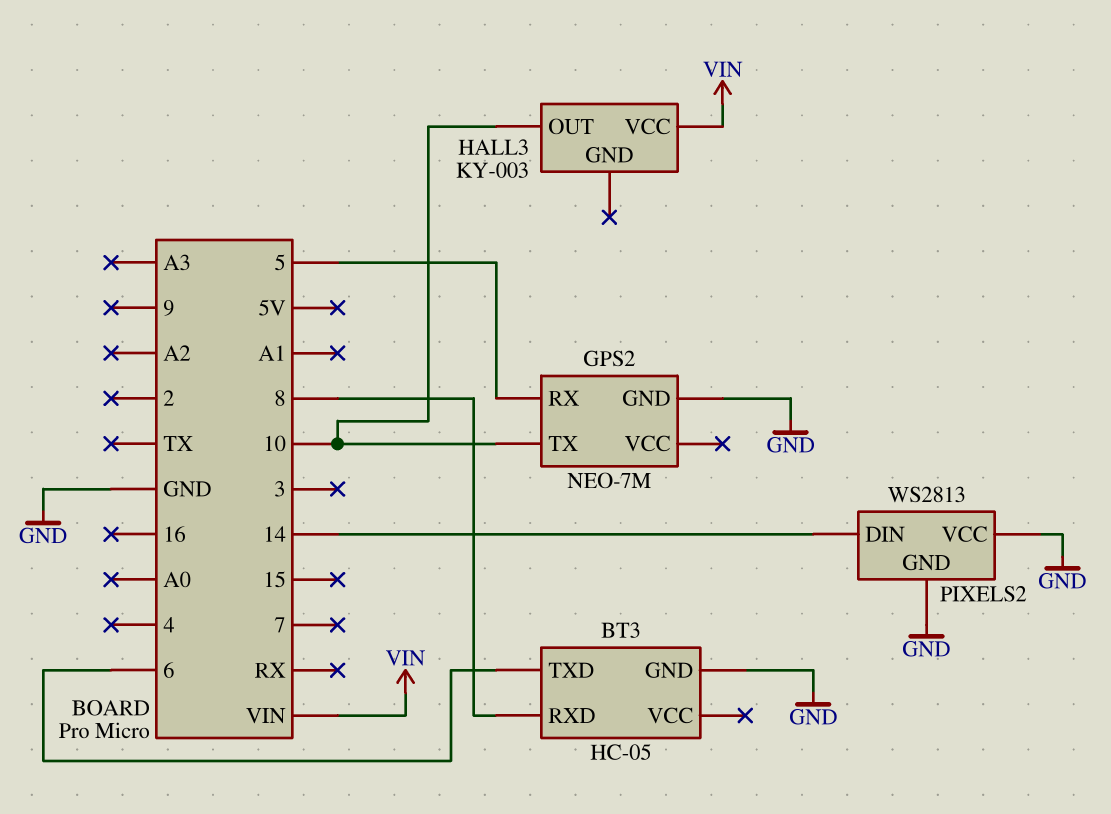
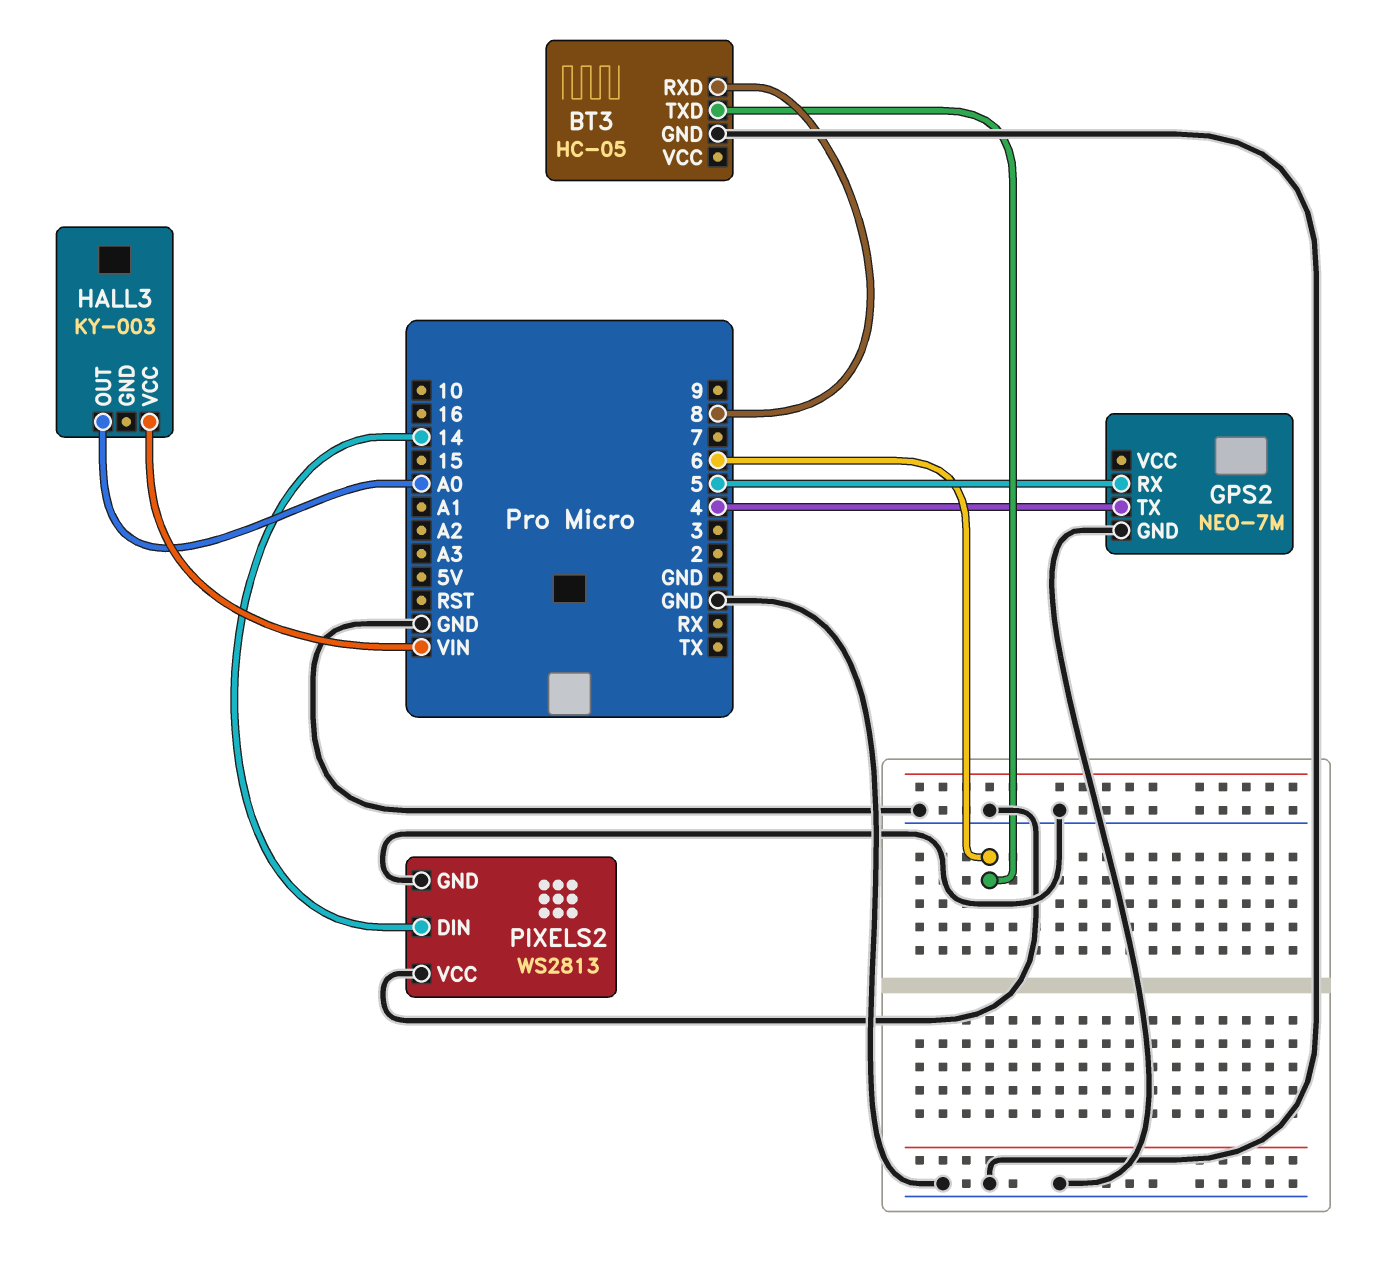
GPS2 pin TX: 10 -> 4
HALL3 pin OUT: 10 -> A0

